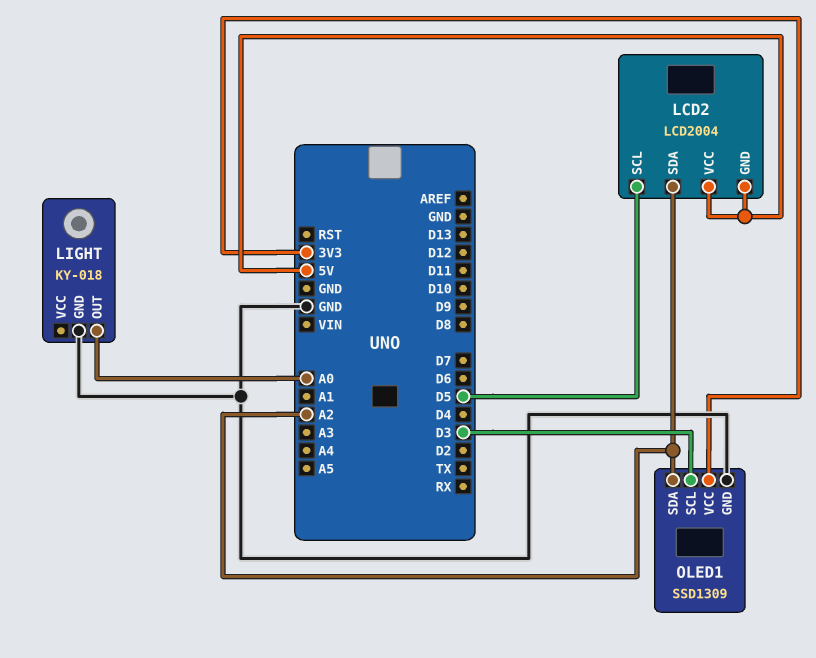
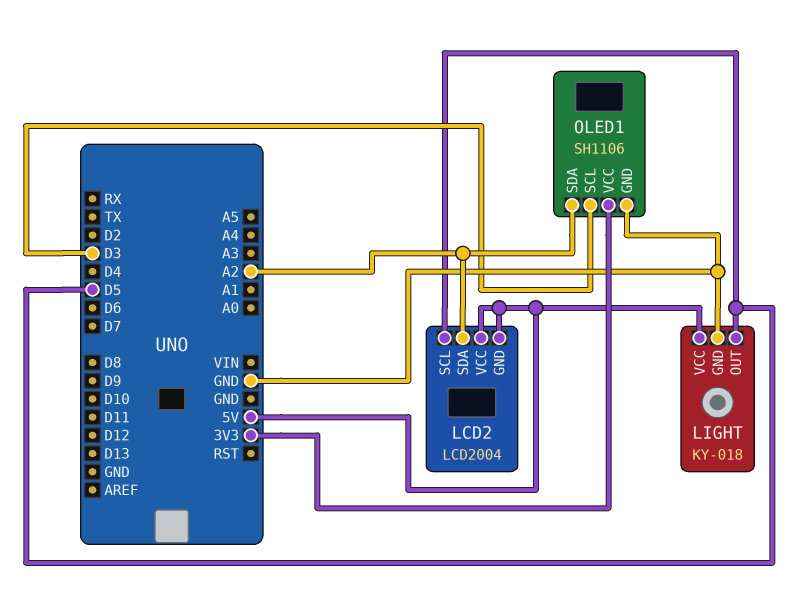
LIGHT pin OUT: A0 -> D5
LIGHT pin VCC: none -> 5V
OLED1: SSD1309 -> SH1106

